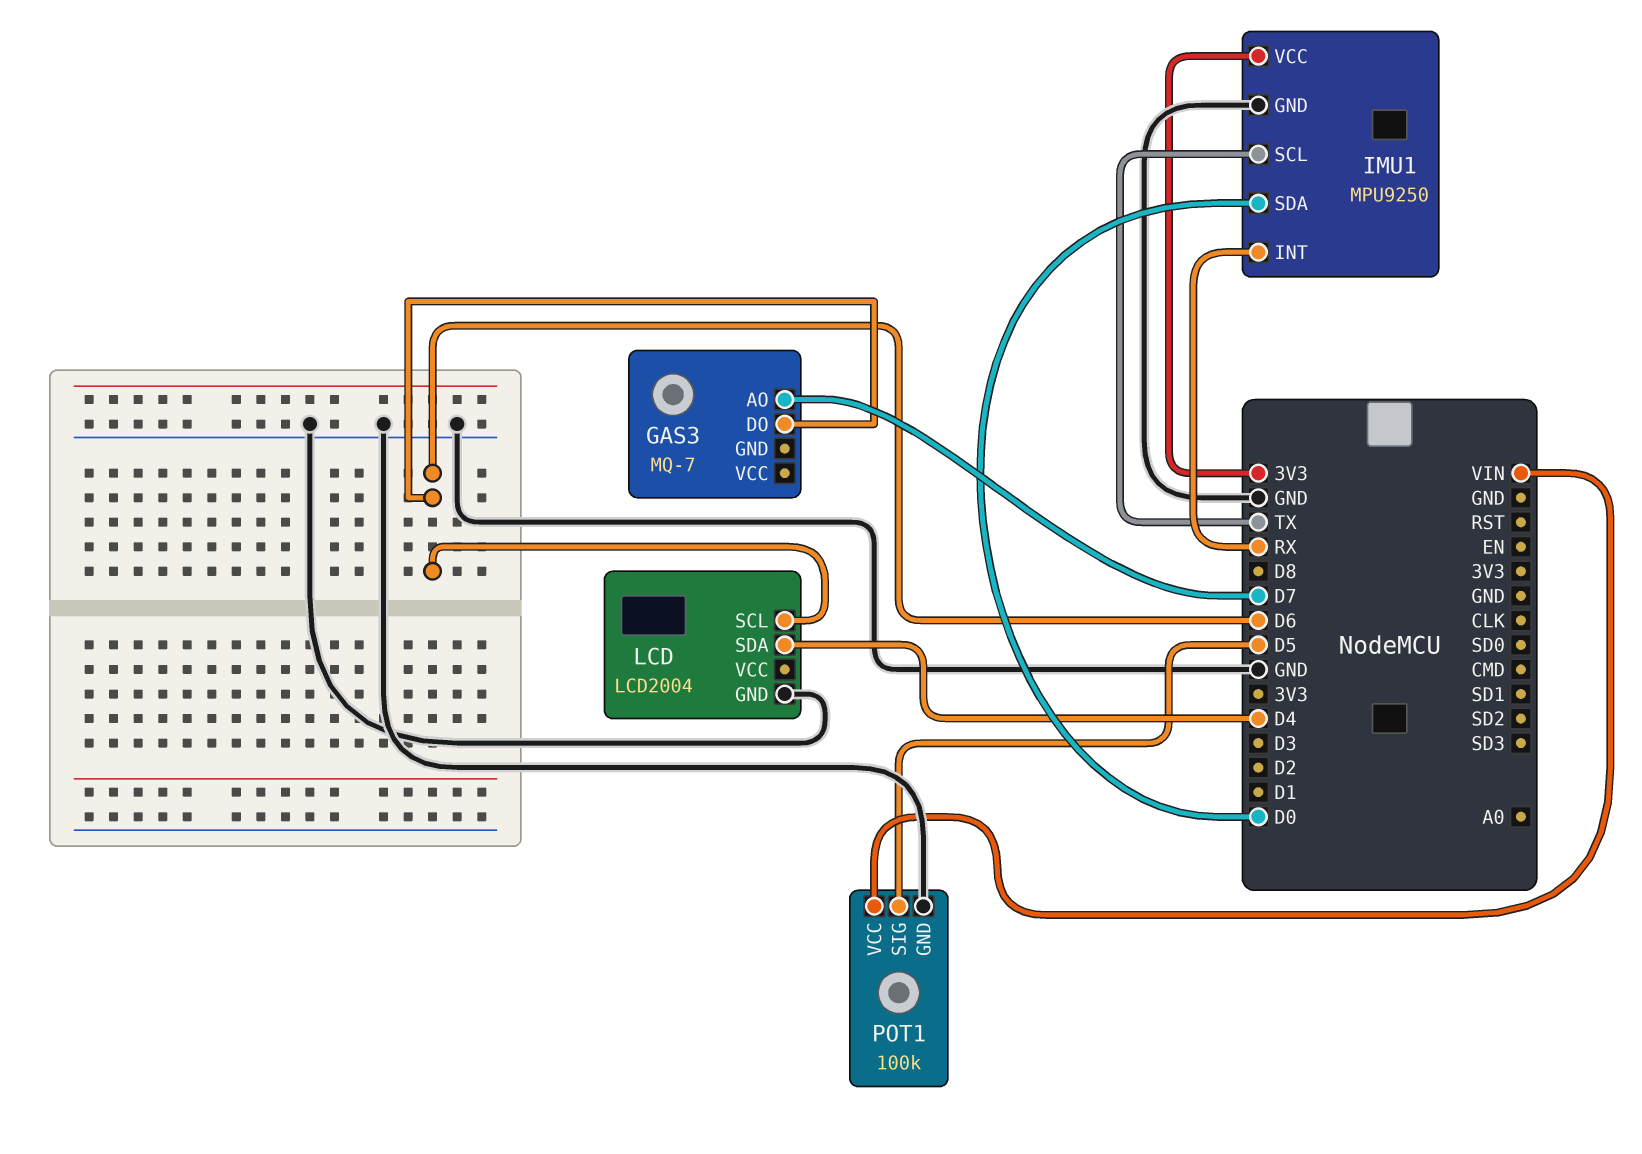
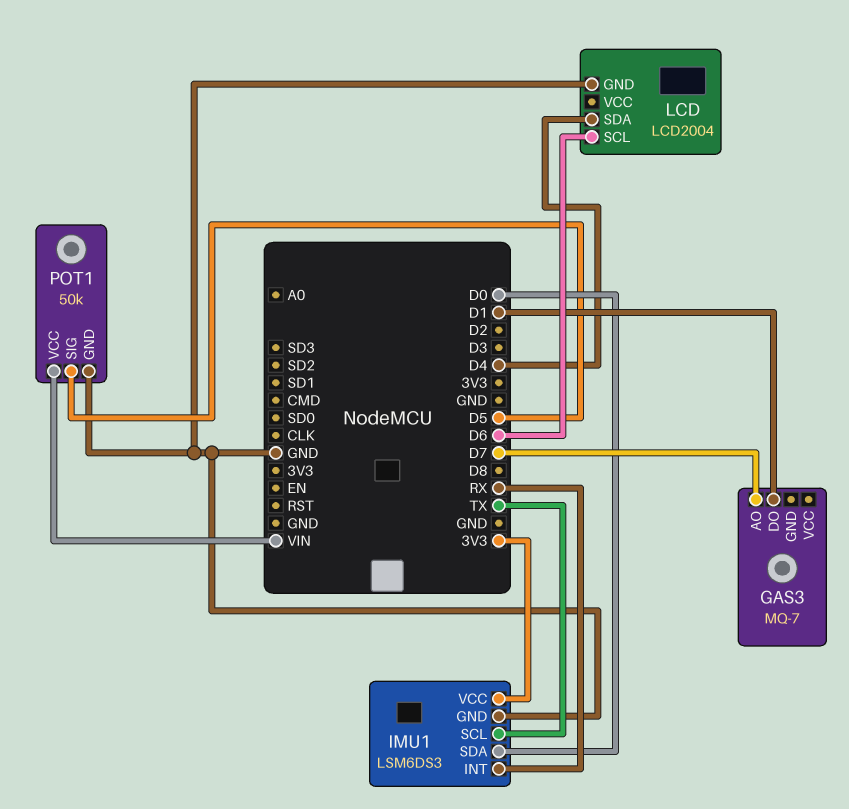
GAS3 pin DO: D6 -> D1
IMU1: MPU9250 -> LSM6DS3
POT1: 100k -> 50k

